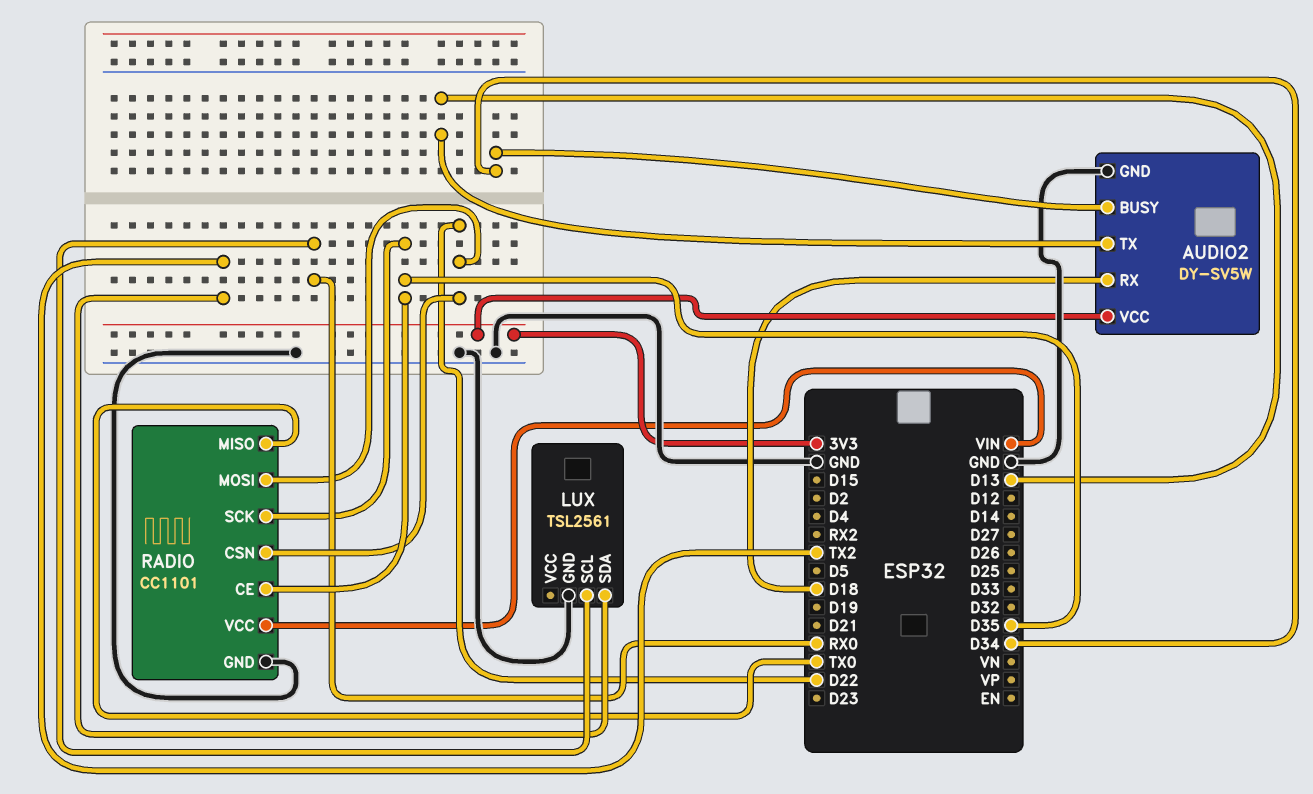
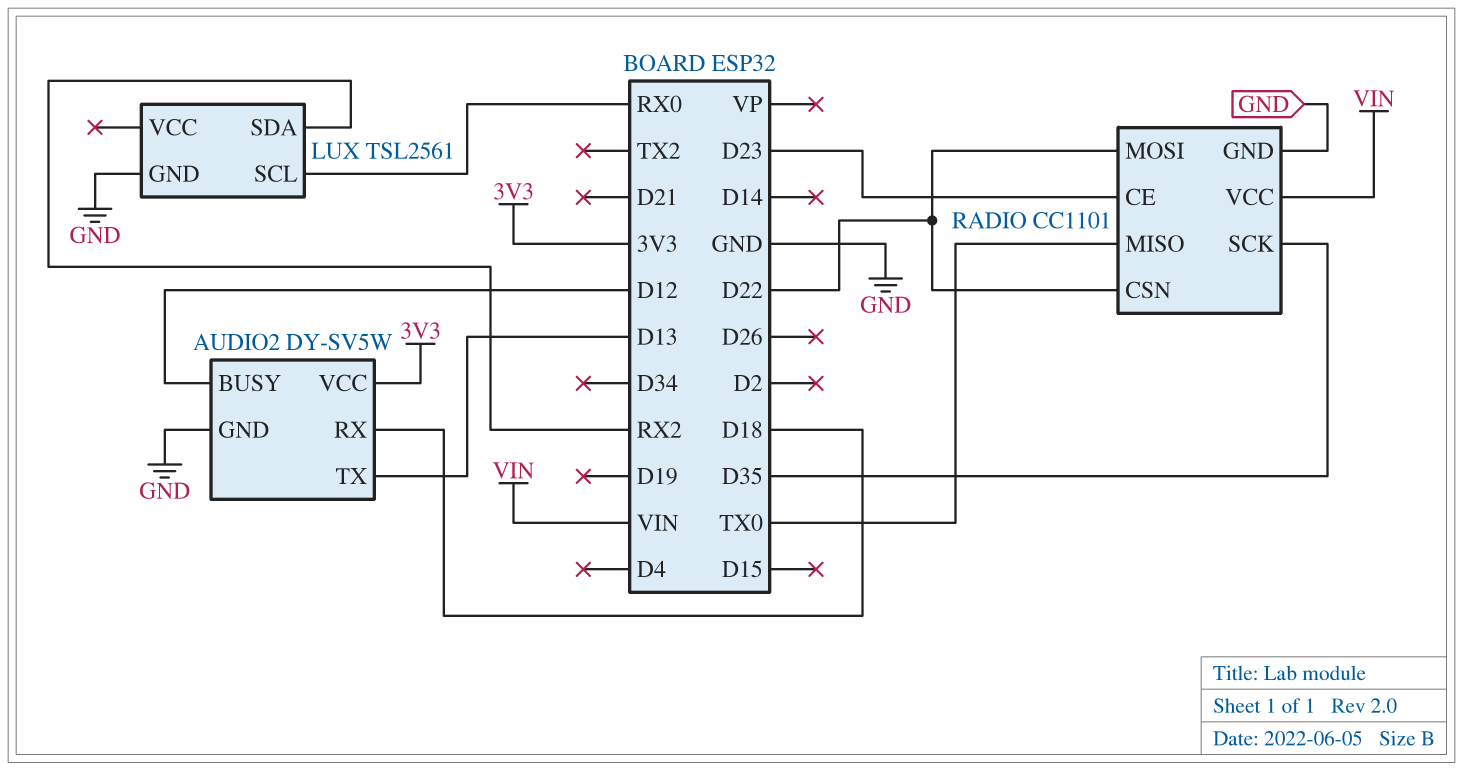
AUDIO2 pin BUSY: D34 -> D12
LUX pin SDA: TX2 -> RX2
RADIO pin CE: D35 -> D23

